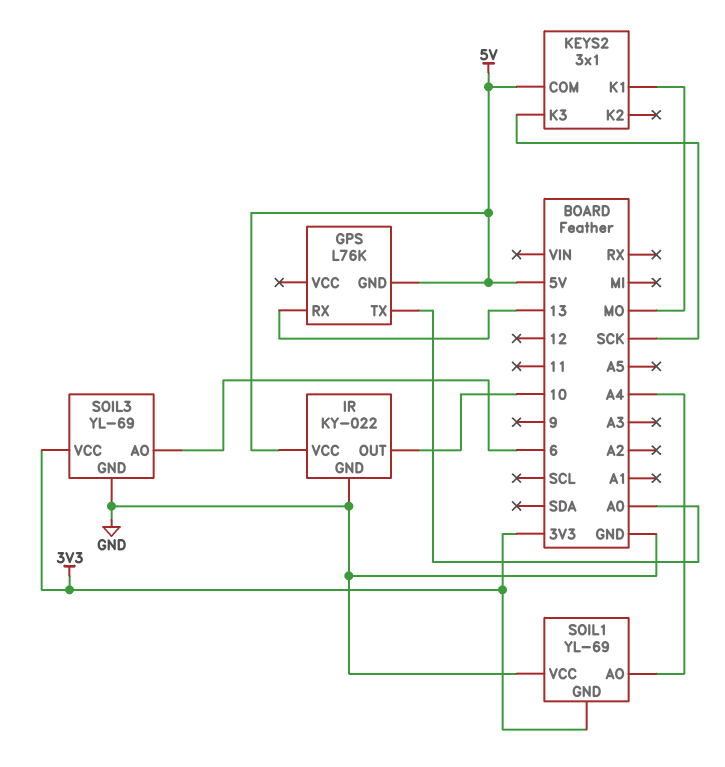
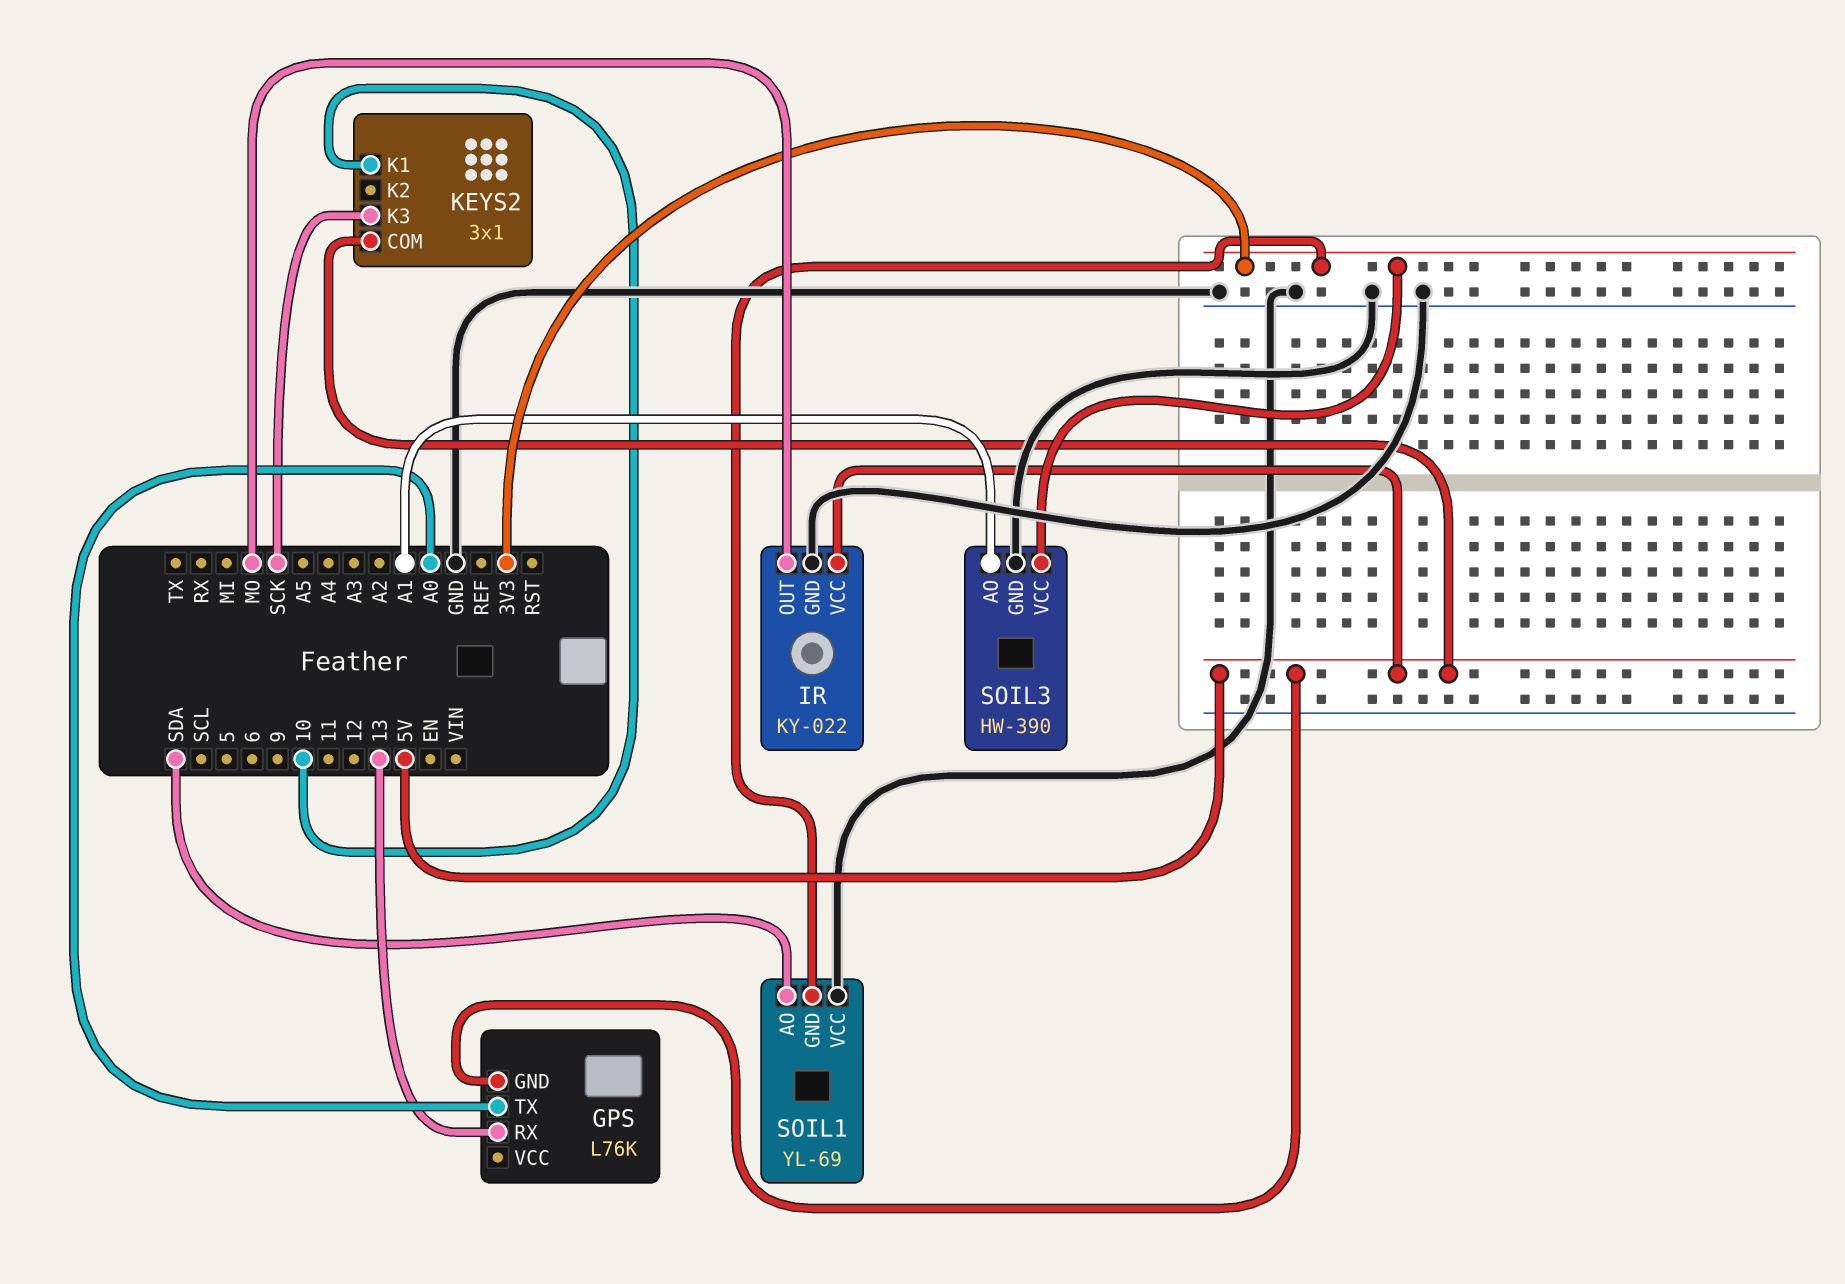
IR pin OUT: 10 -> MO
KEYS2 pin K1: MO -> 10
SOIL1 pin AO: A4 -> SDA
SOIL3: YL-69 -> HW-390
SOIL3 pin AO: 6 -> A1

